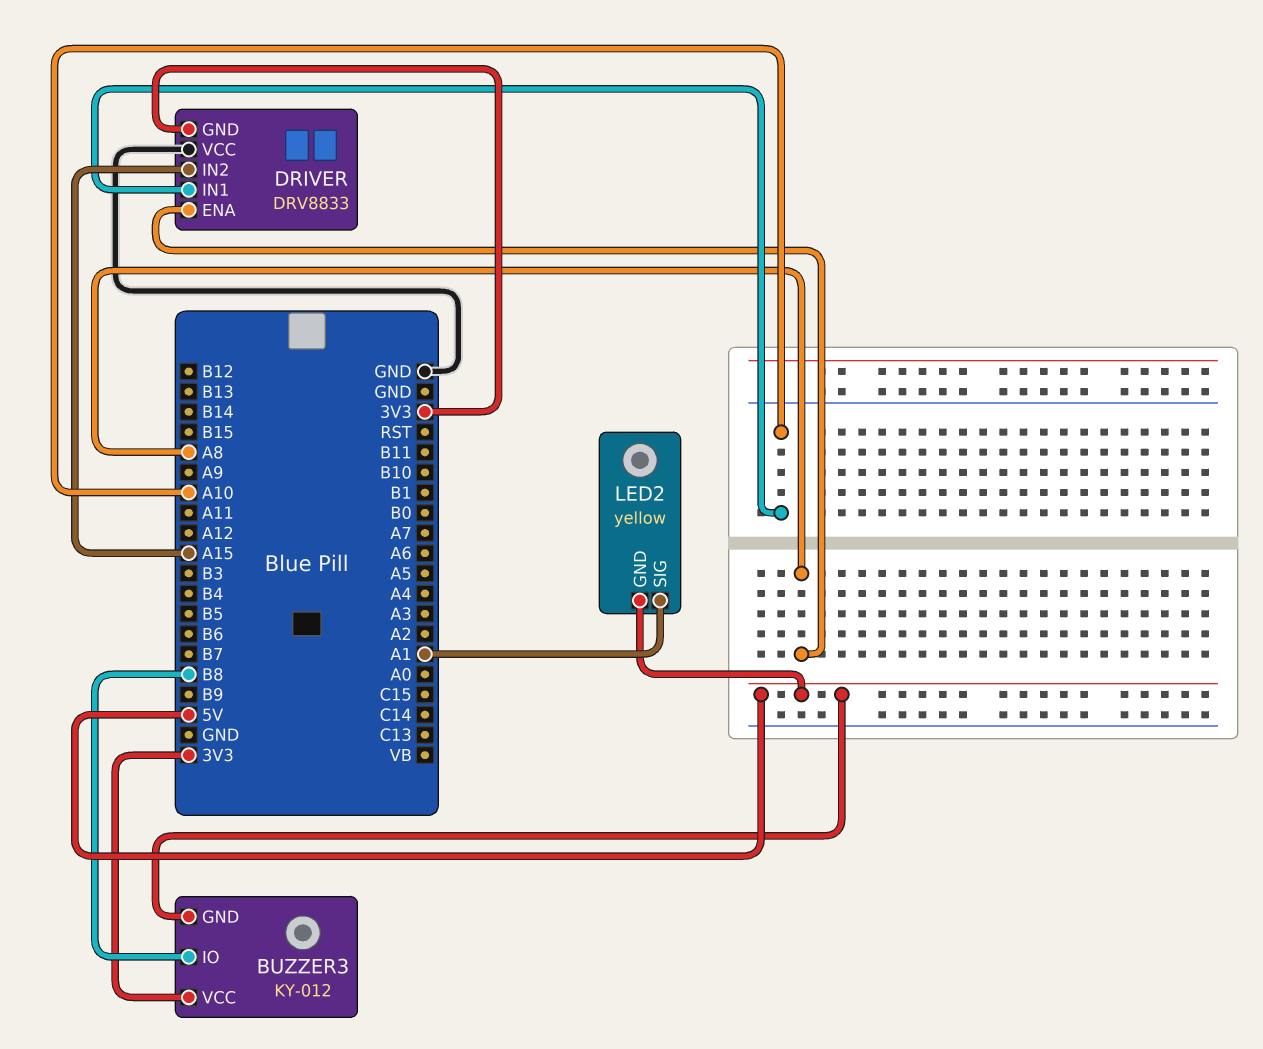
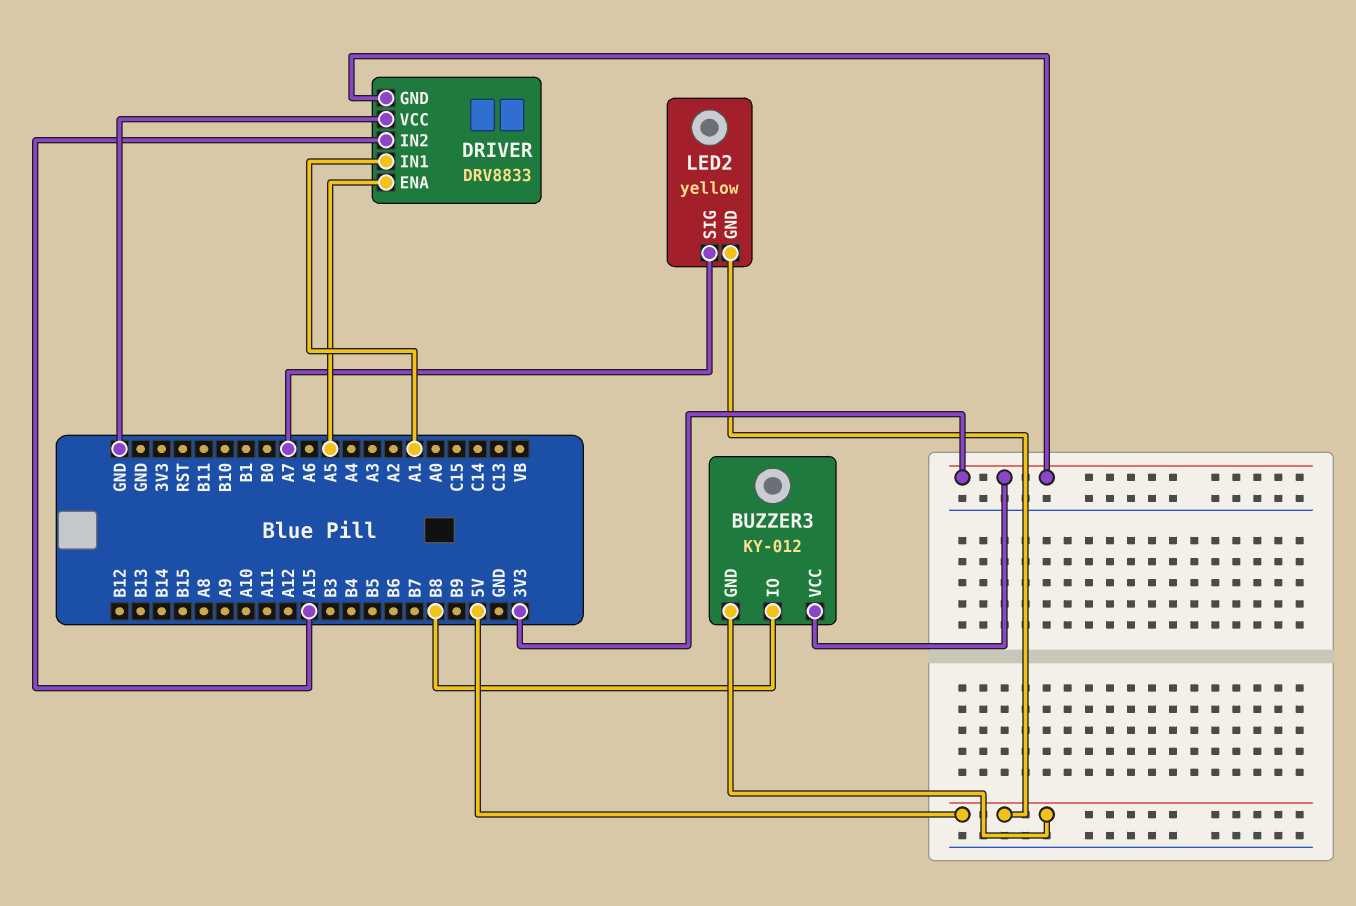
DRIVER pin ENA: A8 -> A5
DRIVER pin IN1: A10 -> A1
LED2 pin SIG: A1 -> A7

